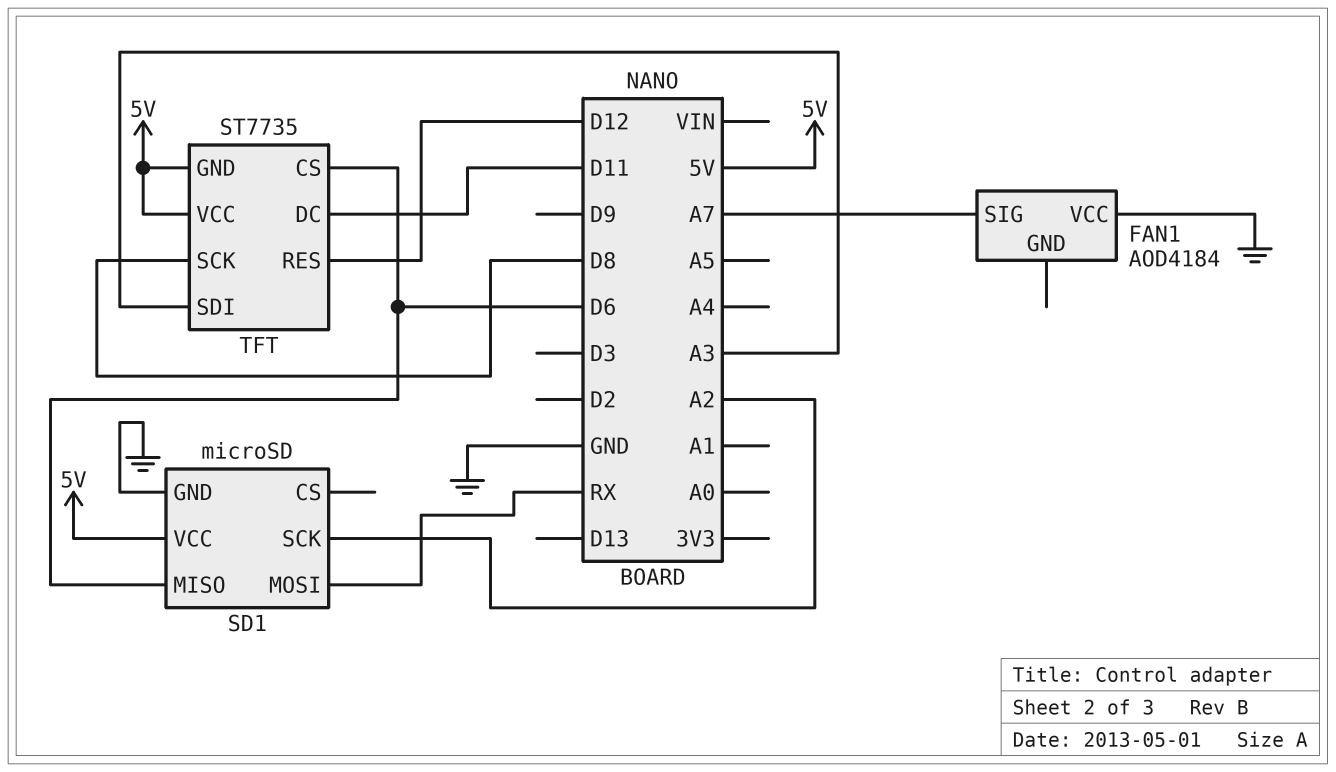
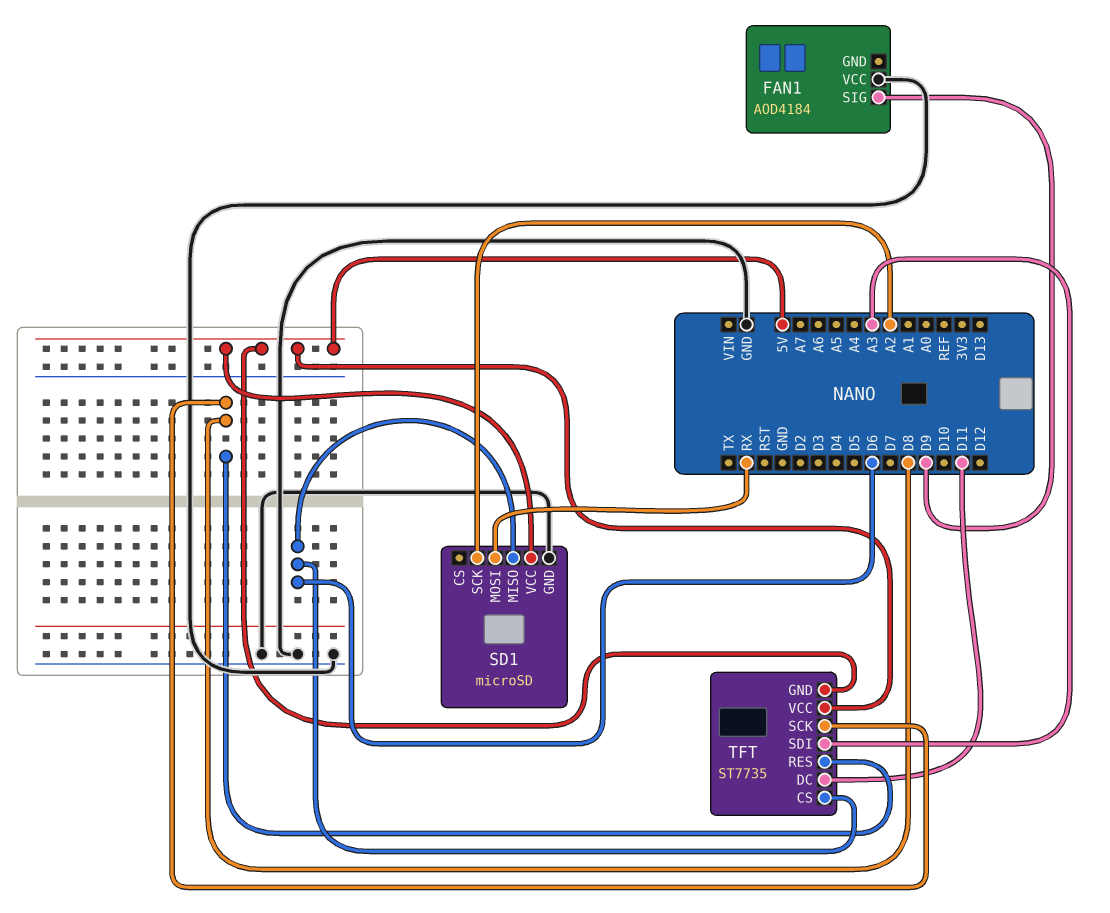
FAN1 pin SIG: A7 -> D9
TFT pin RES: D12 -> D8

